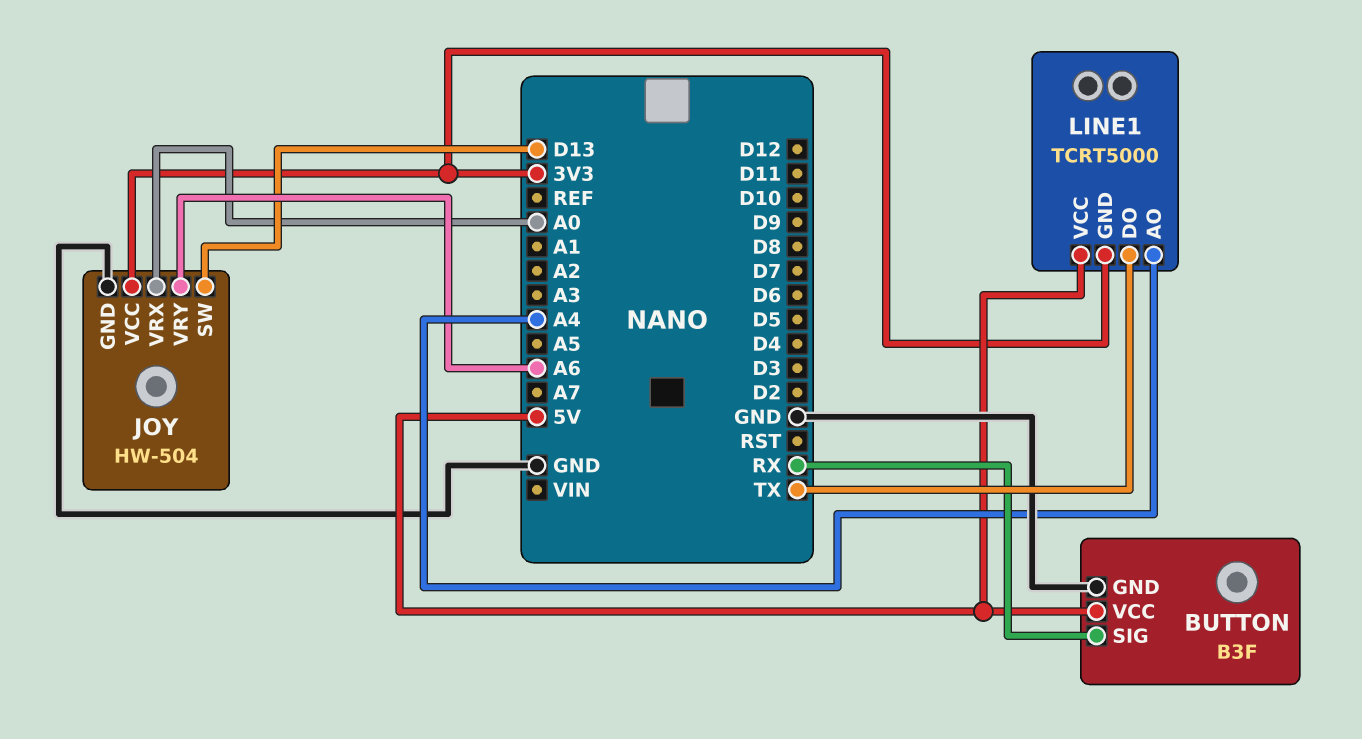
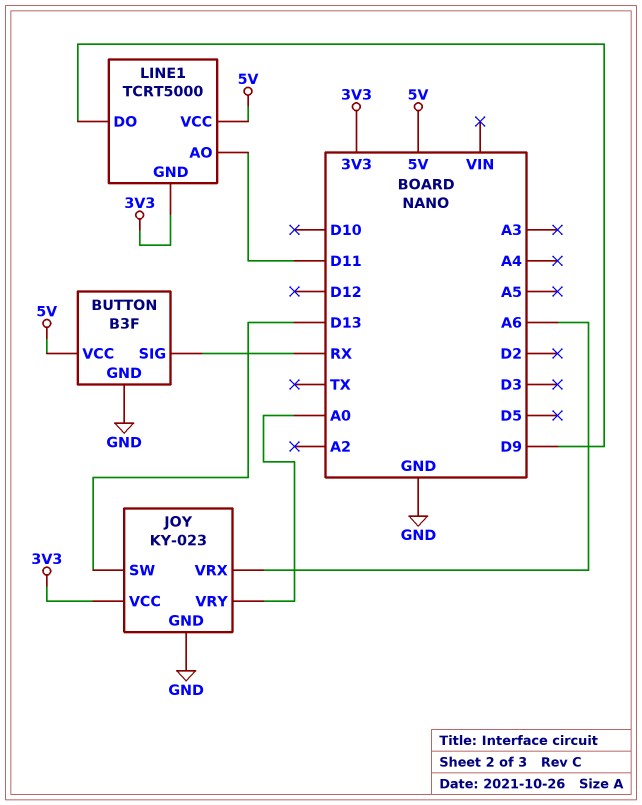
JOY: HW-504 -> KY-023
JOY pin VRX: A0 -> A6
JOY pin VRY: A6 -> A0
LINE1 pin AO: A4 -> D11
LINE1 pin DO: TX -> D9

